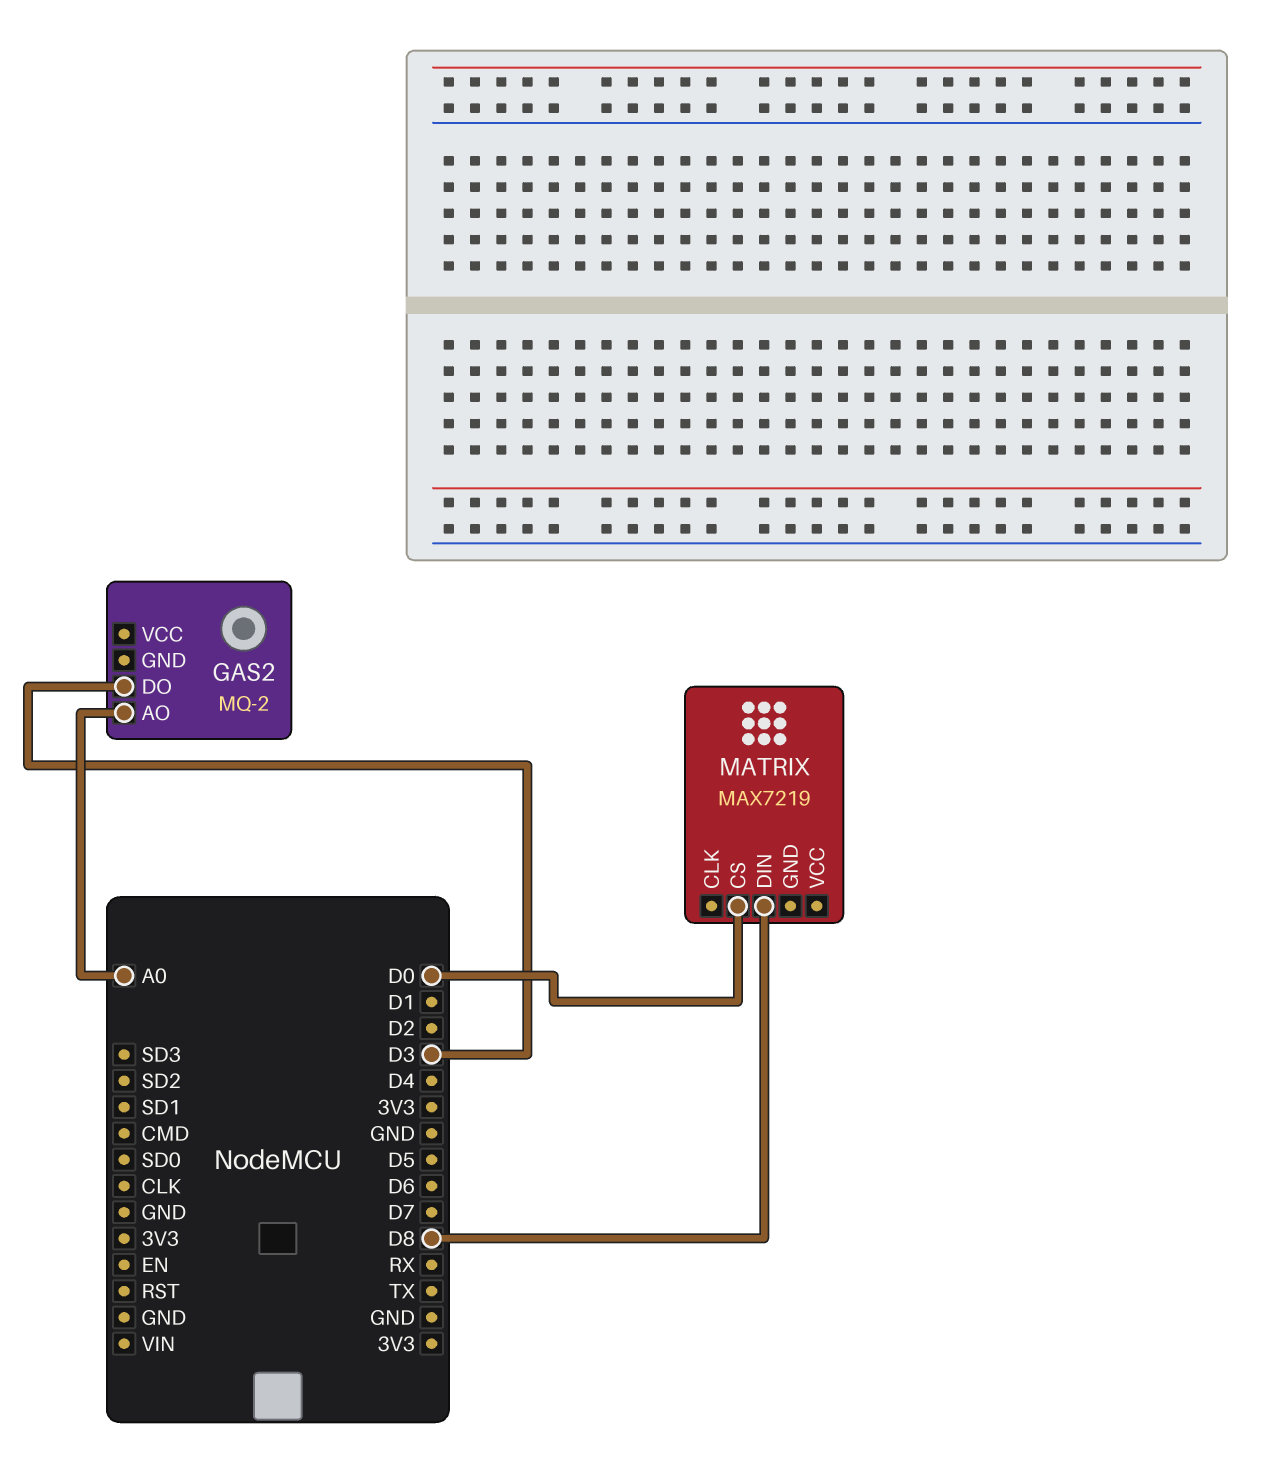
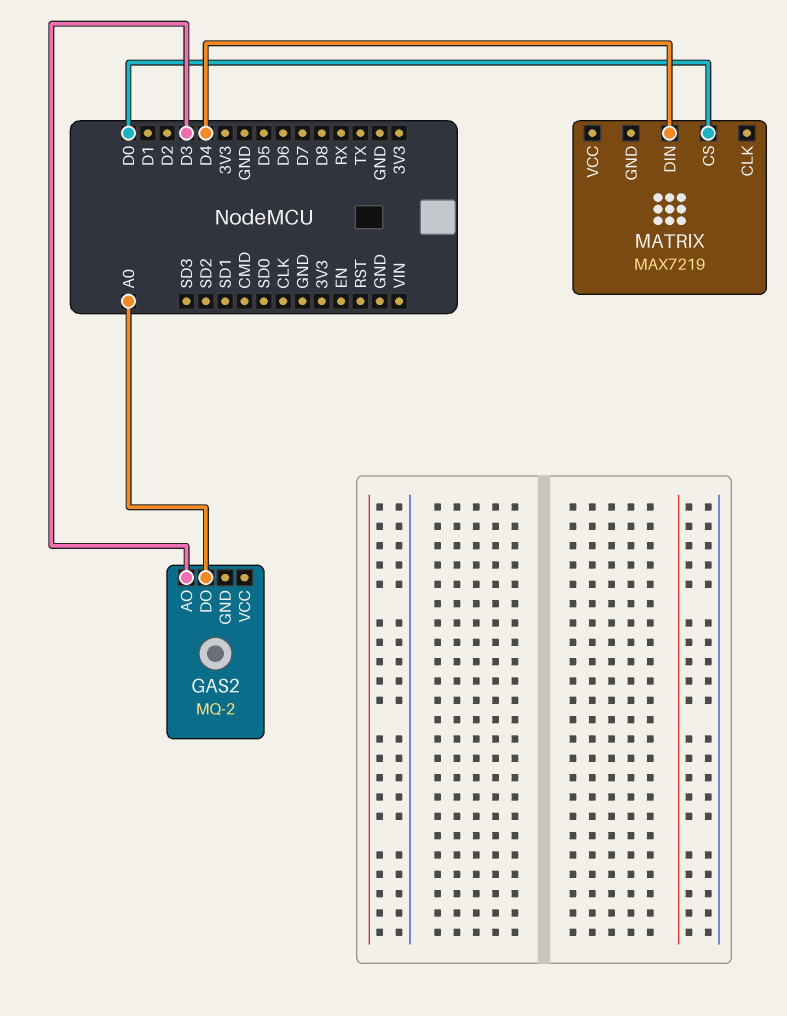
GAS2 pin AO: A0 -> D3
GAS2 pin DO: D3 -> A0
MATRIX pin DIN: D8 -> D4

